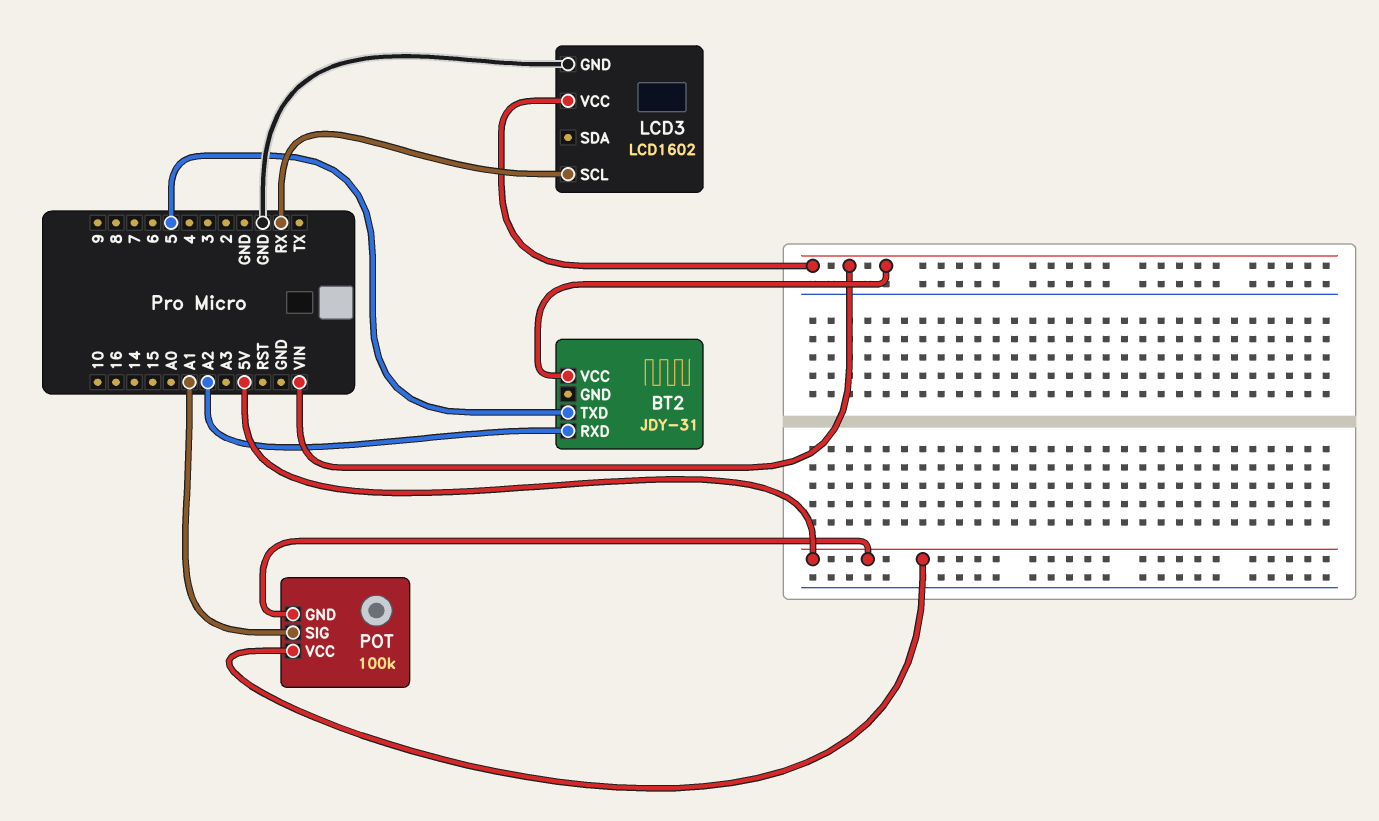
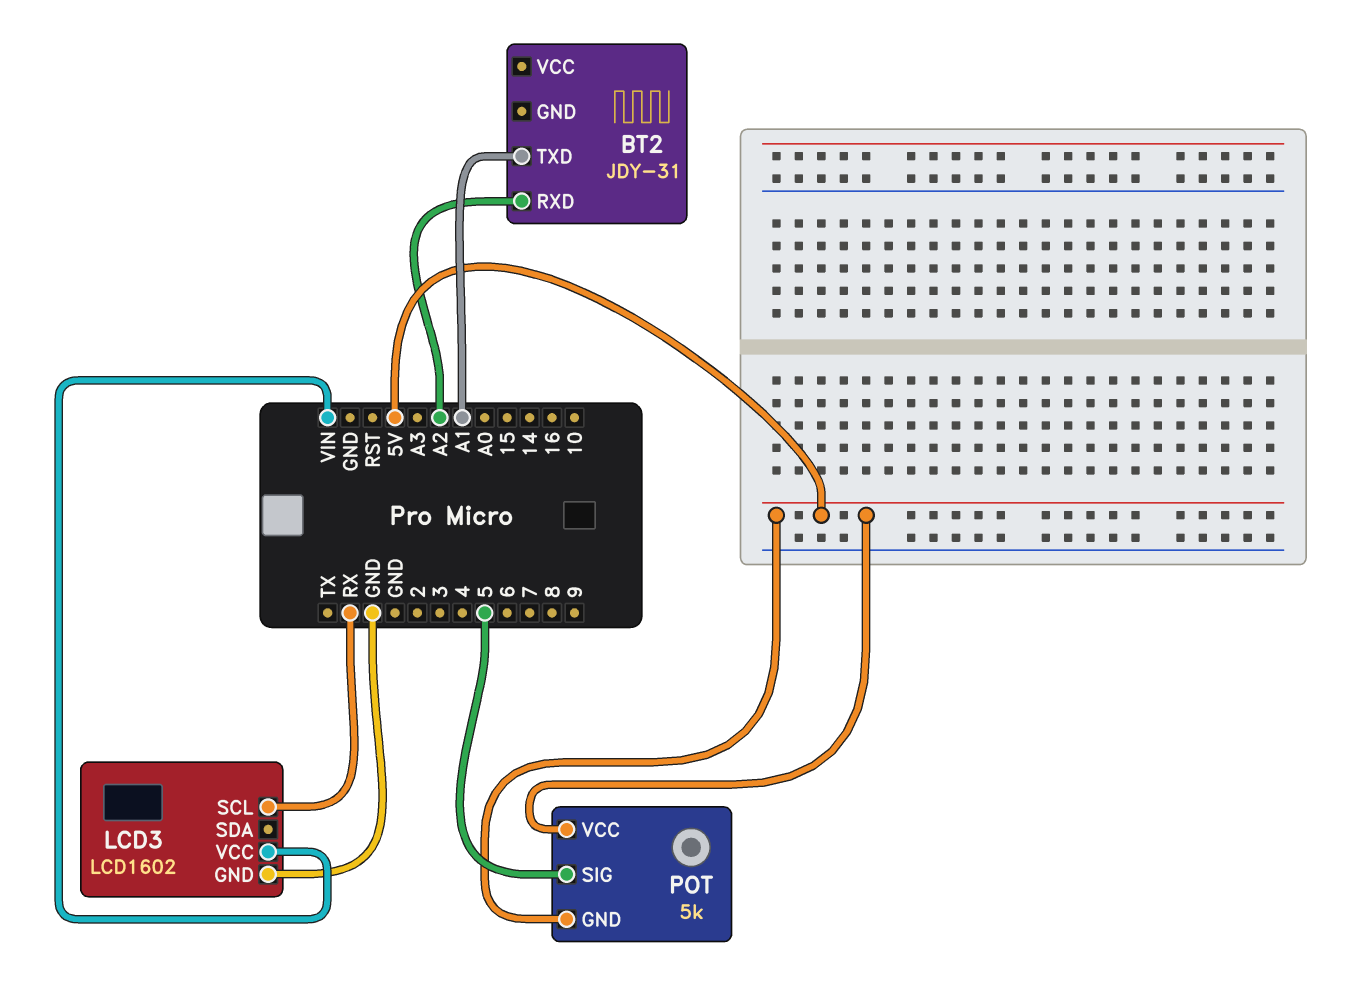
BT2 pin TXD: 5 -> A1
BT2 pin VCC: VIN -> none
POT: 100k -> 5k
POT pin SIG: A1 -> 5

